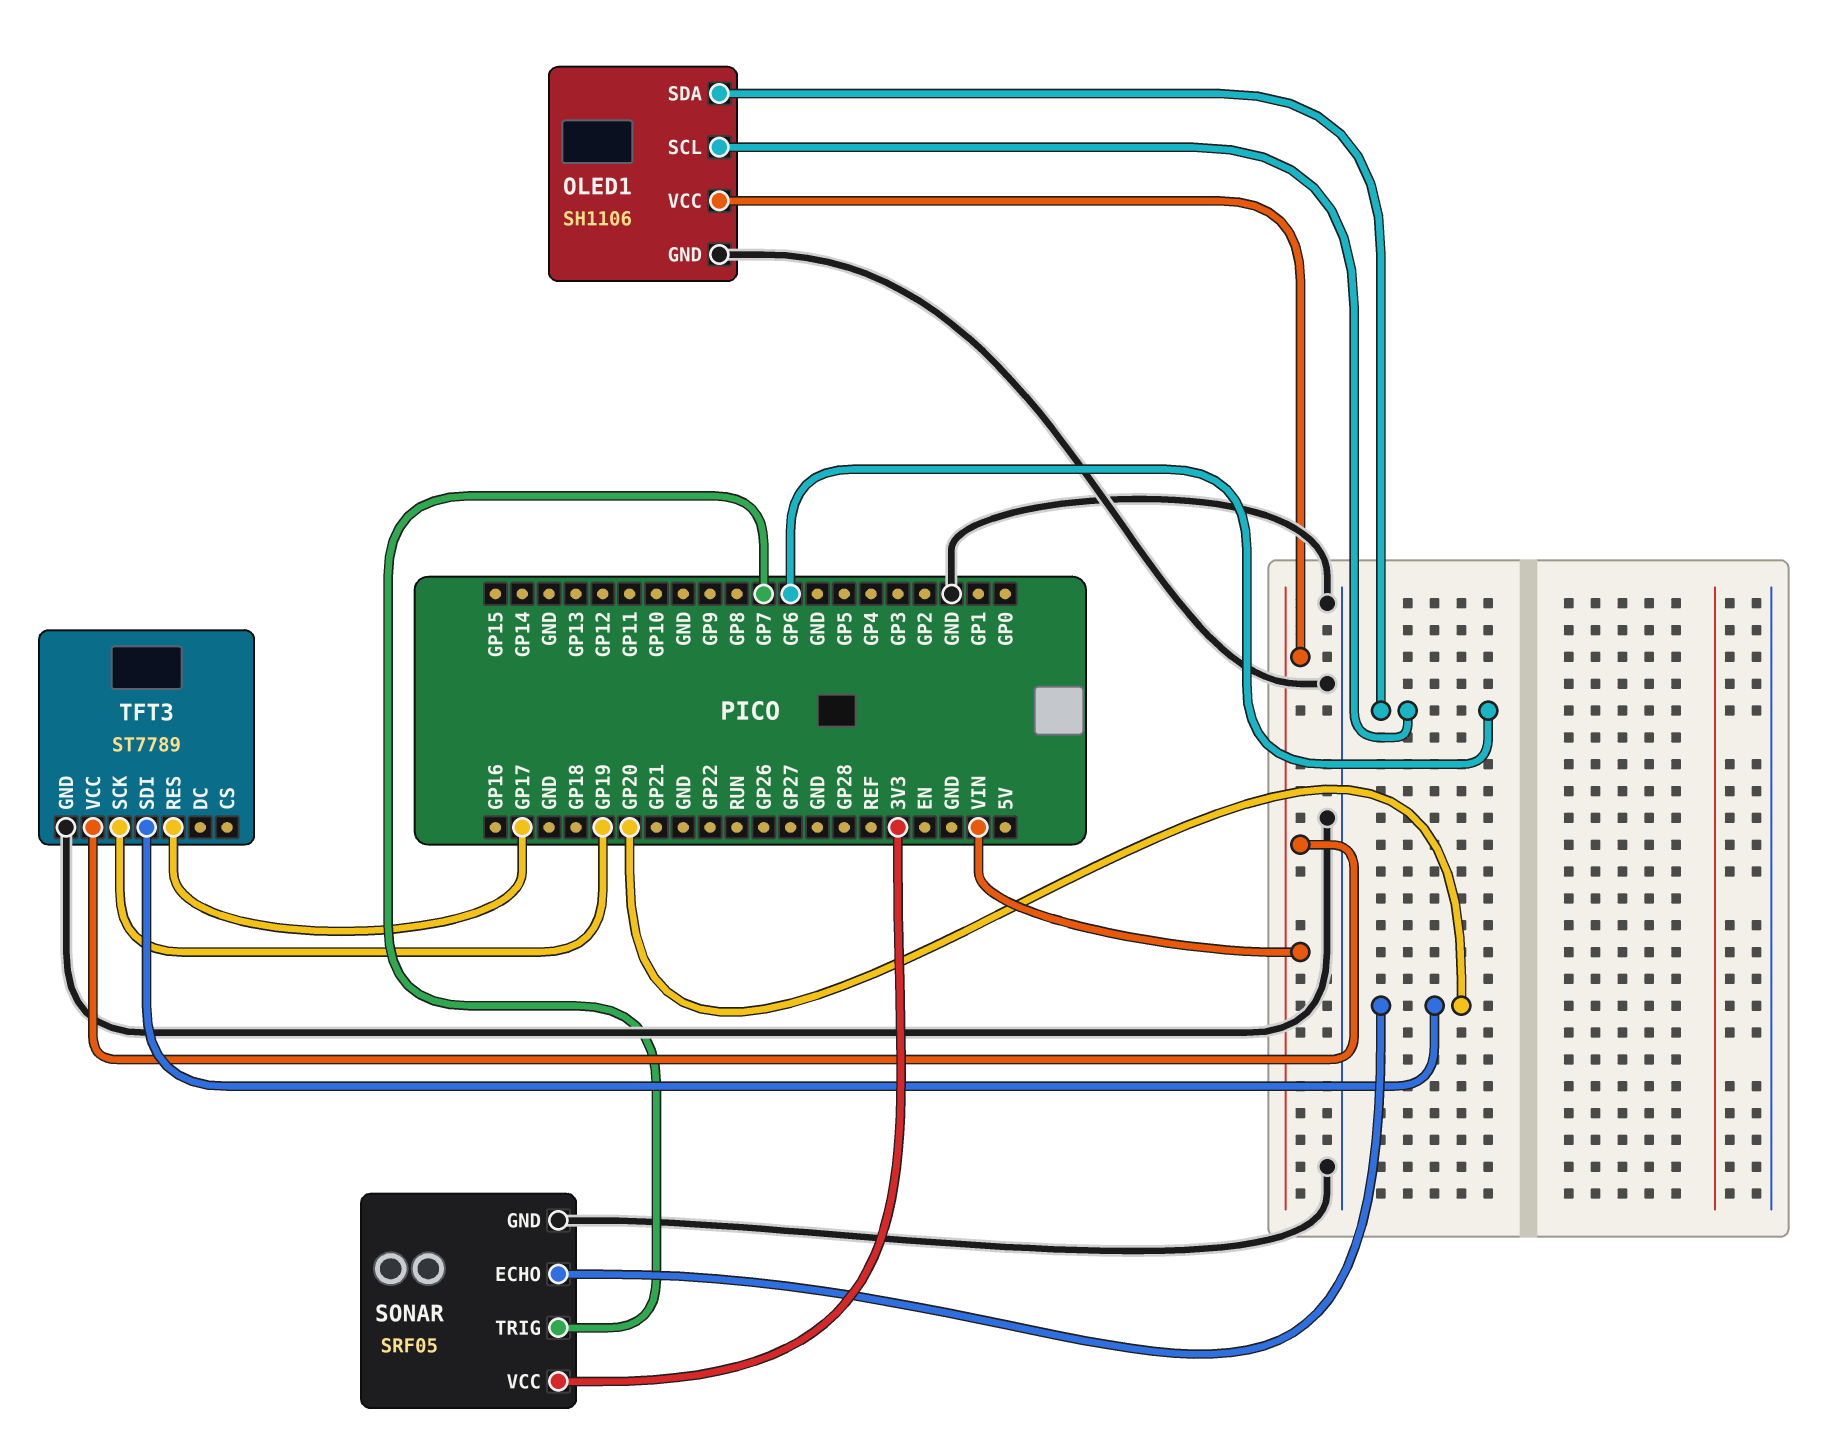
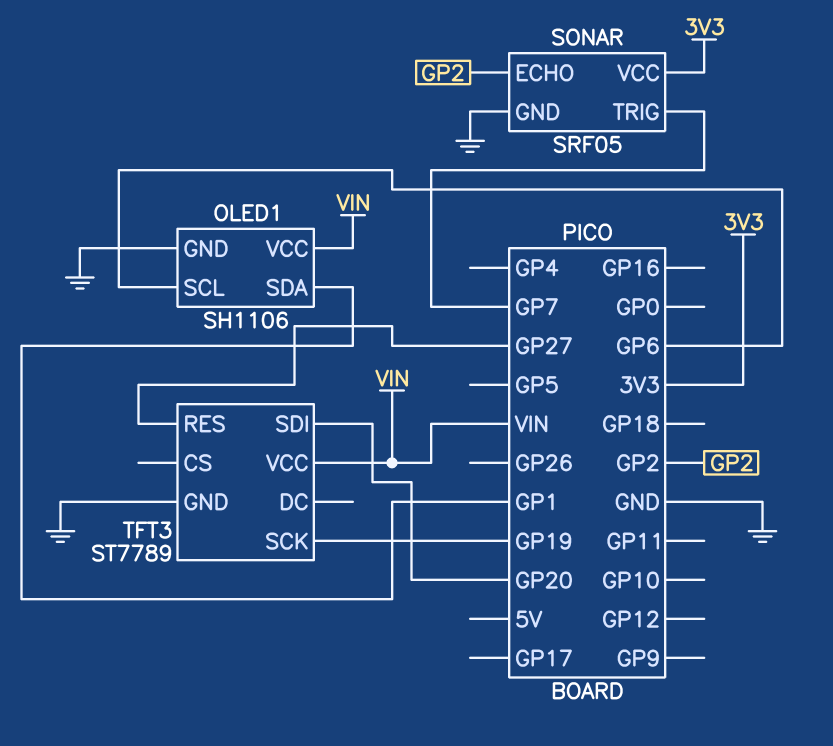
OLED1 pin SDA: GP6 -> GP1
SONAR pin ECHO: GP20 -> GP2
TFT3 pin RES: GP17 -> GP27

